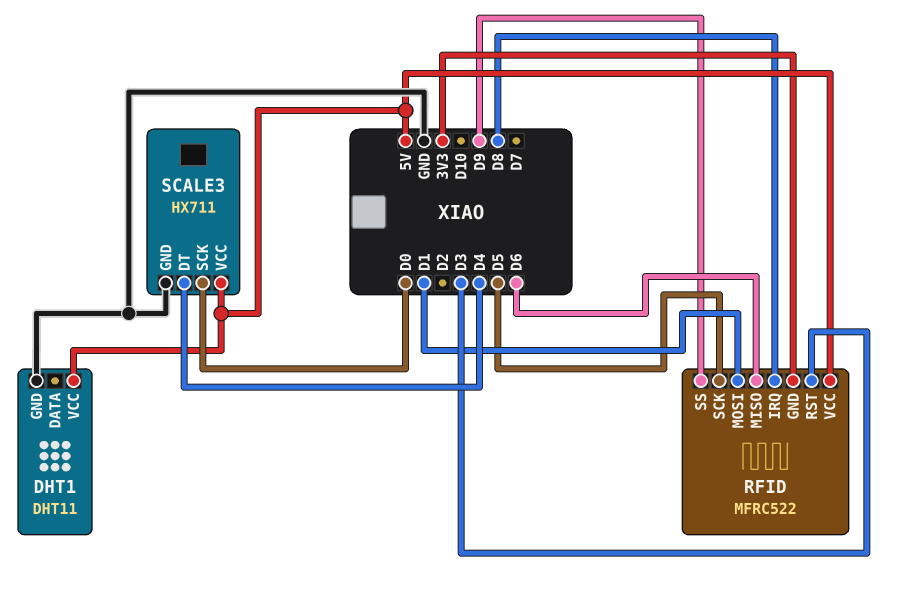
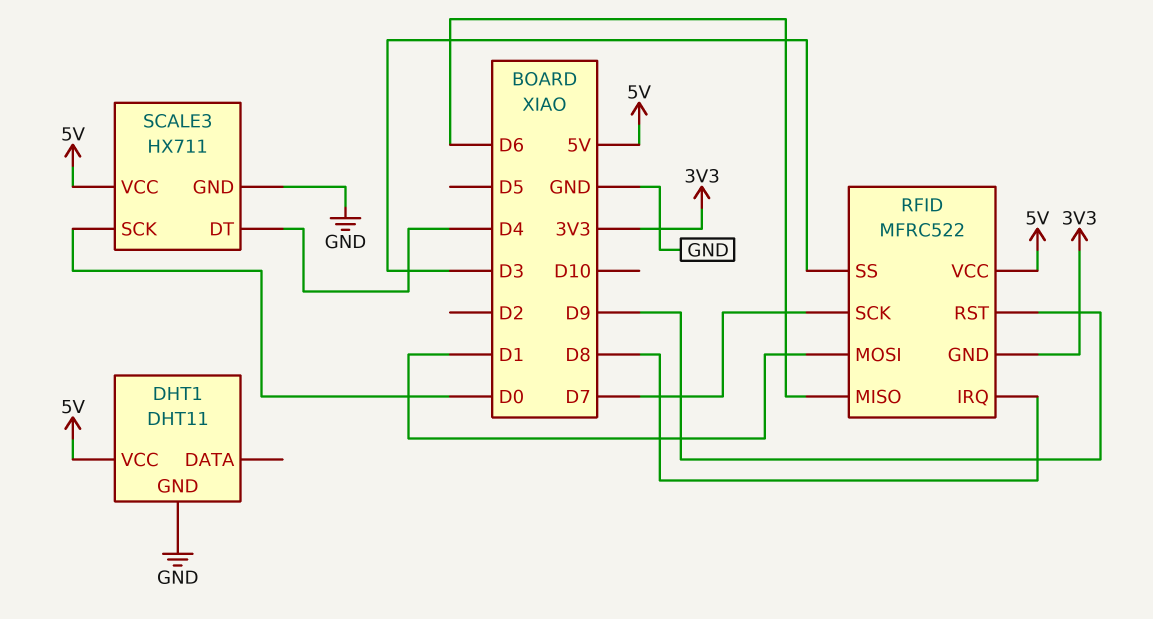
RFID pin RST: D3 -> D9
RFID pin SCK: D5 -> D7
RFID pin SS: D9 -> D3

